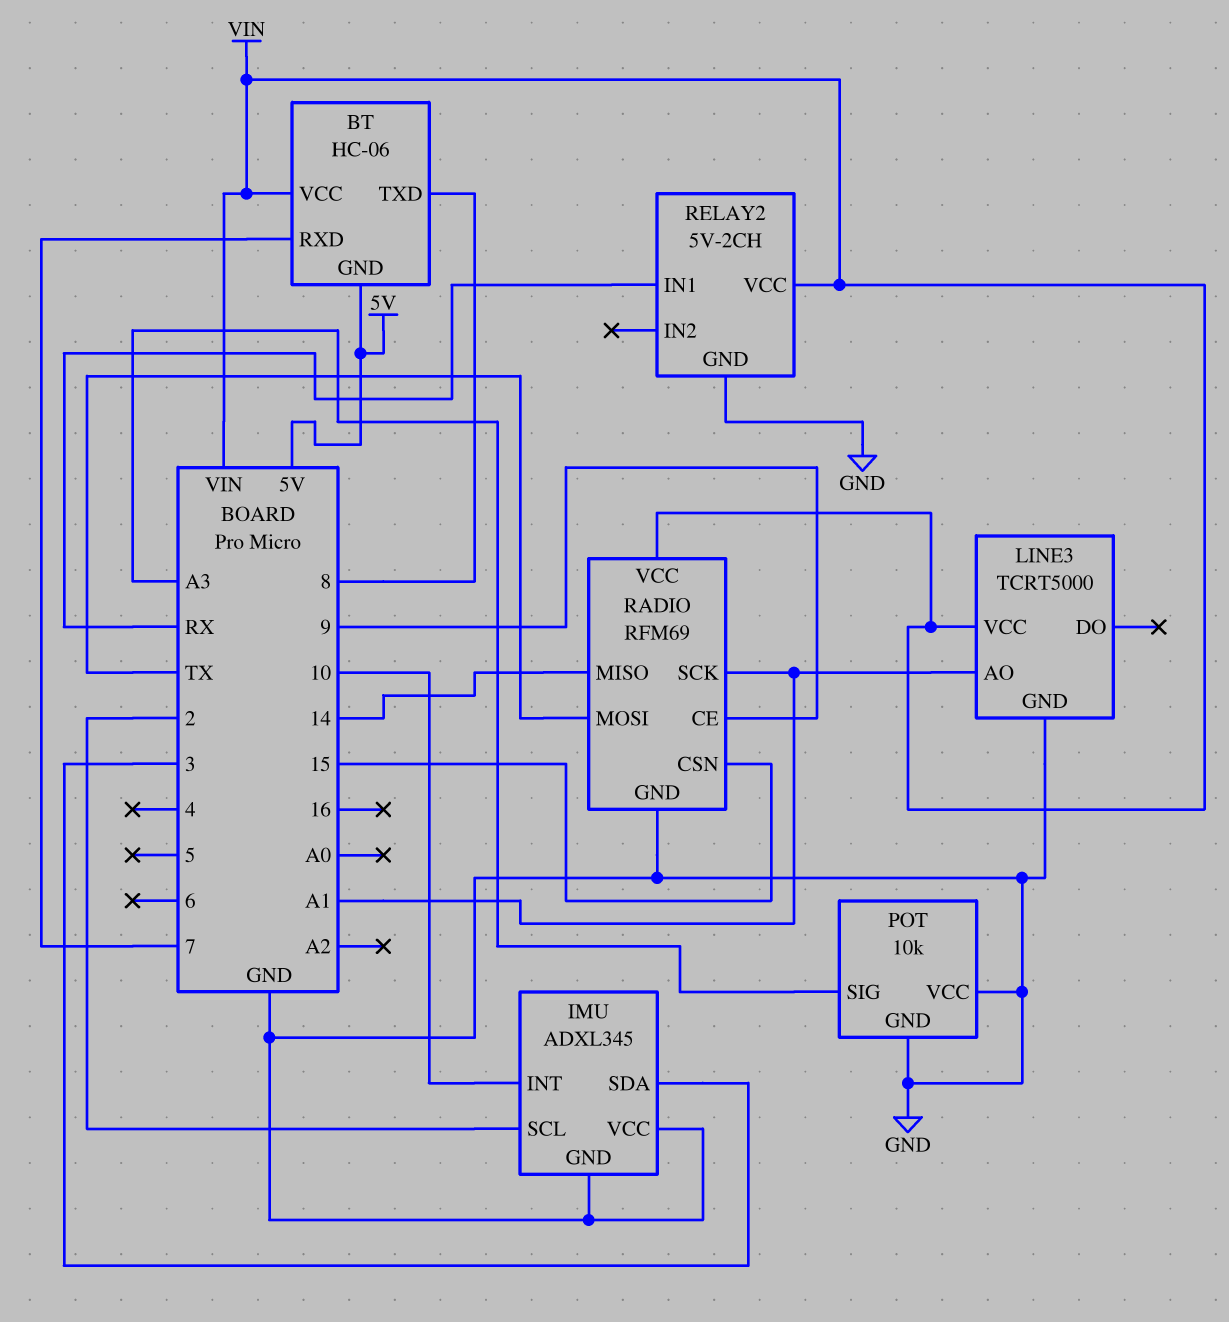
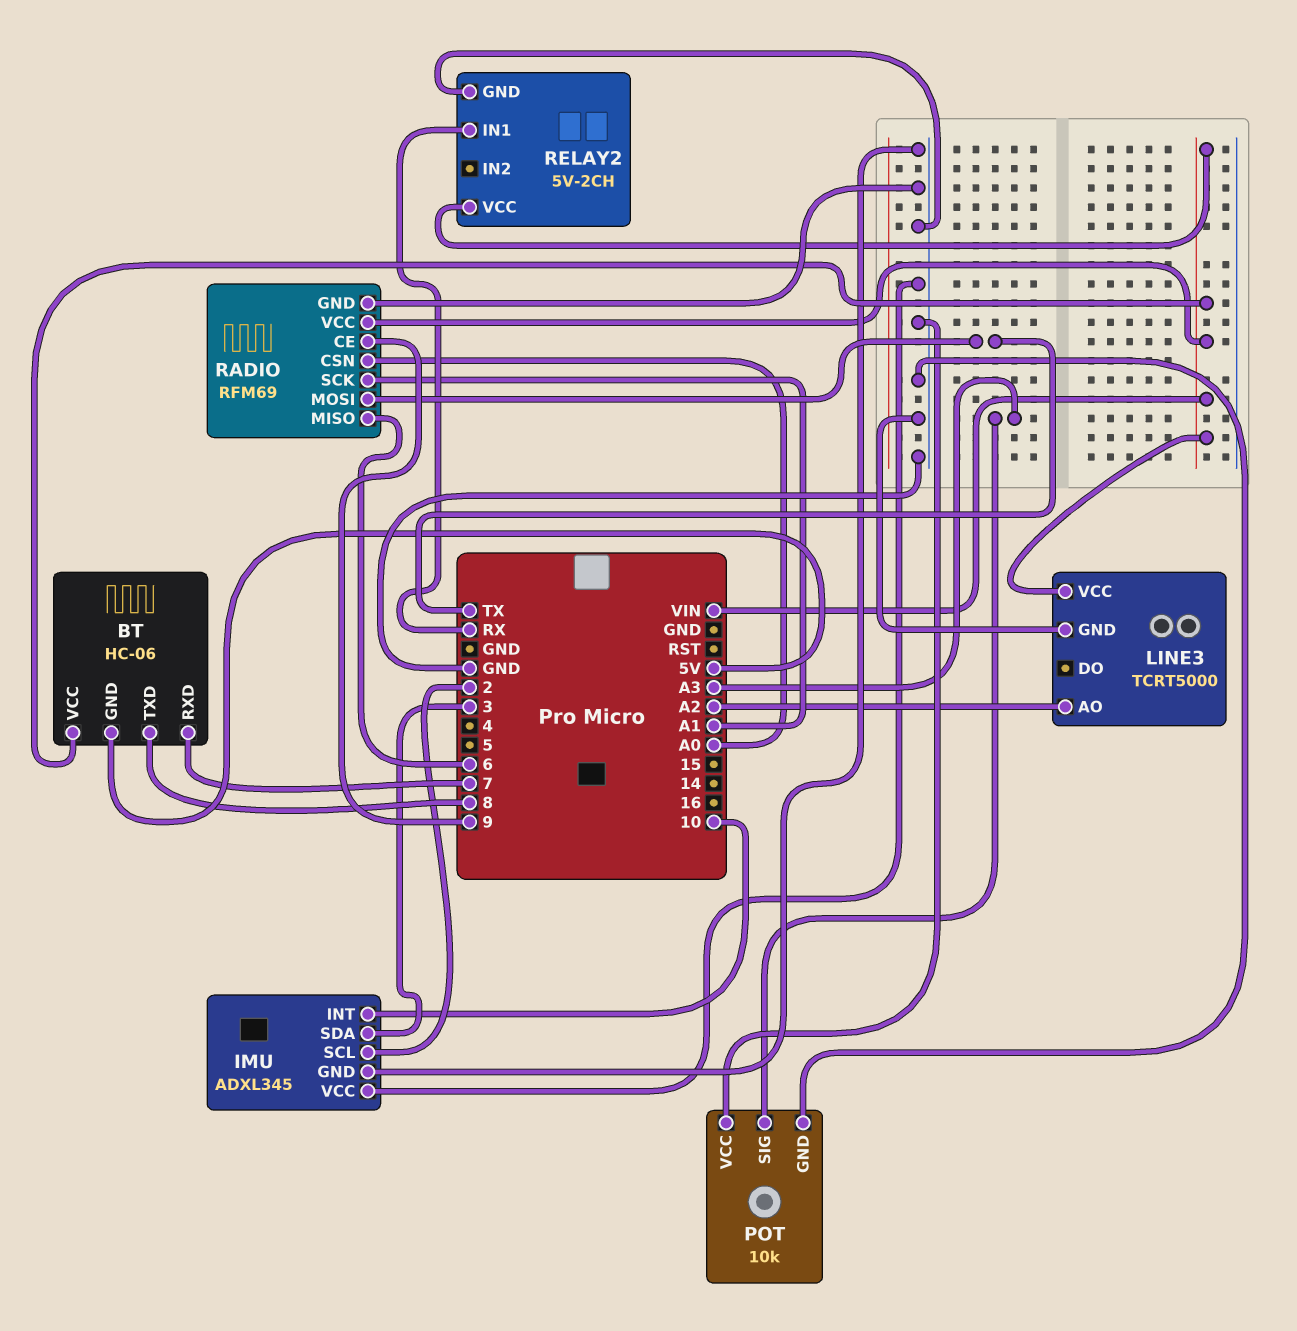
LINE3 pin AO: A1 -> A2
RADIO pin CSN: 15 -> A0
RADIO pin MISO: 14 -> 6

